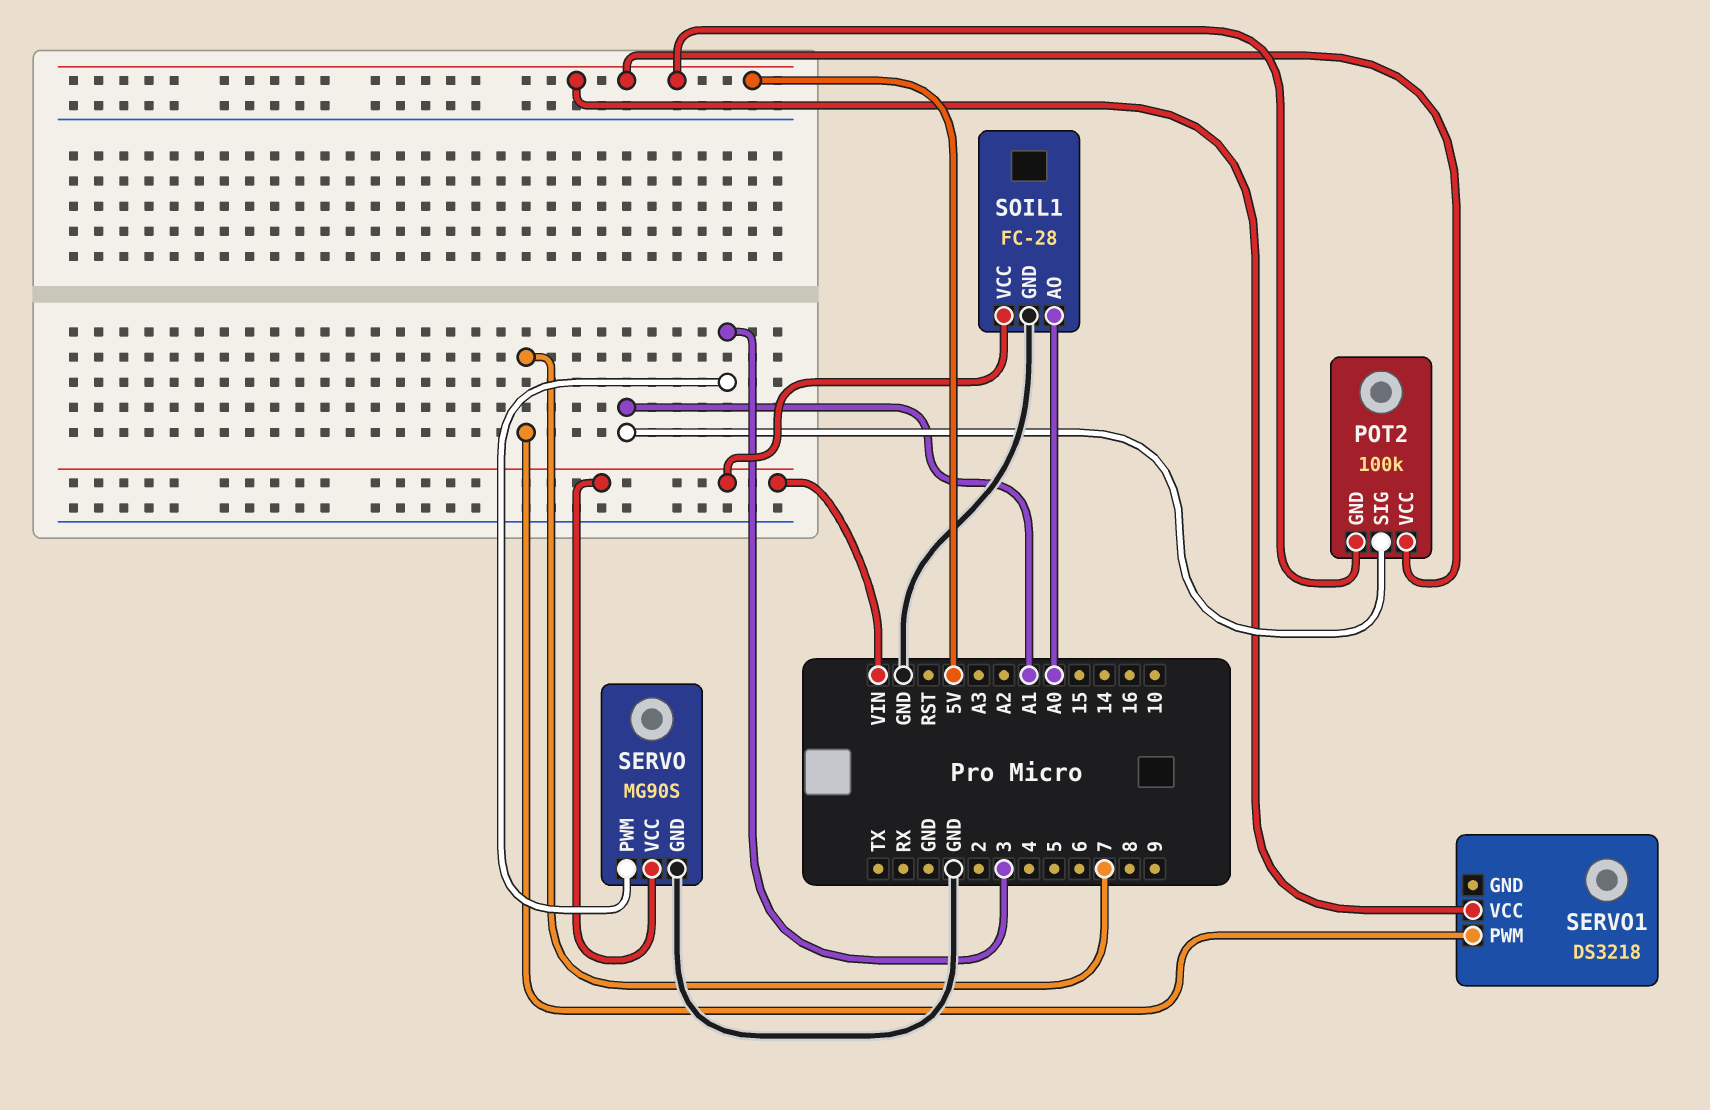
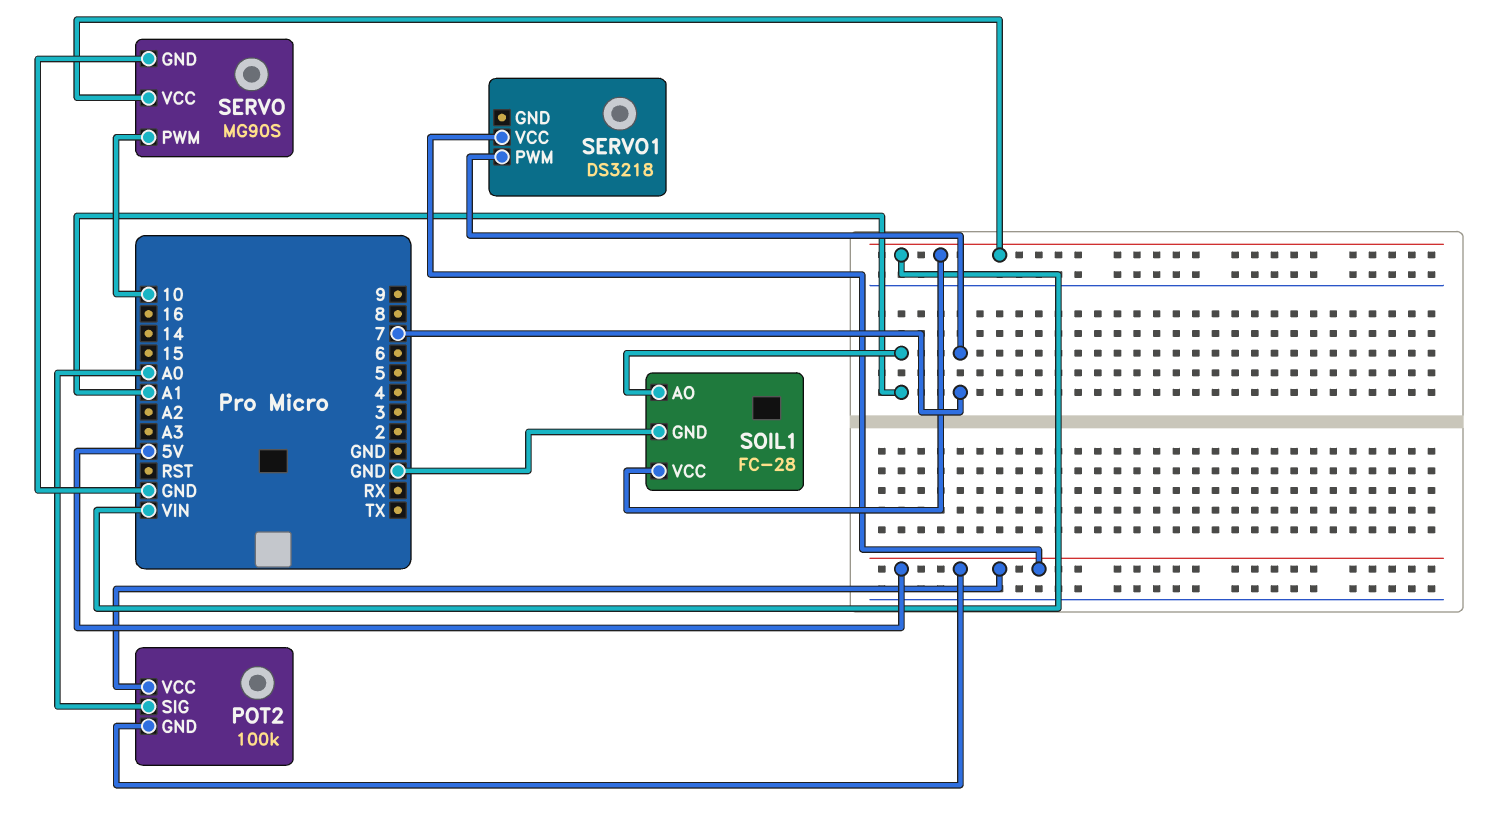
POT2 pin SIG: A1 -> A0
SERVO pin PWM: 3 -> 10
SOIL1 pin AO: A0 -> A1

